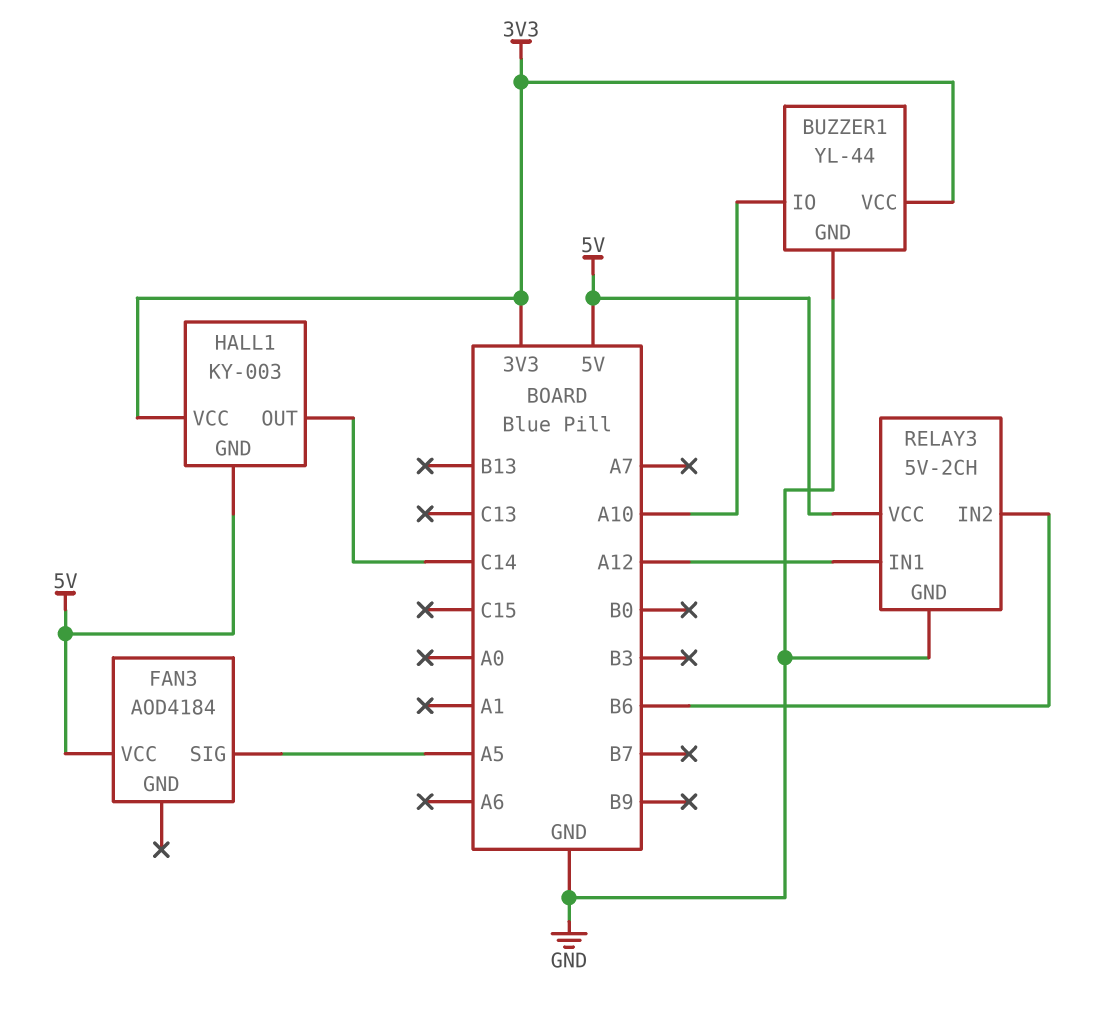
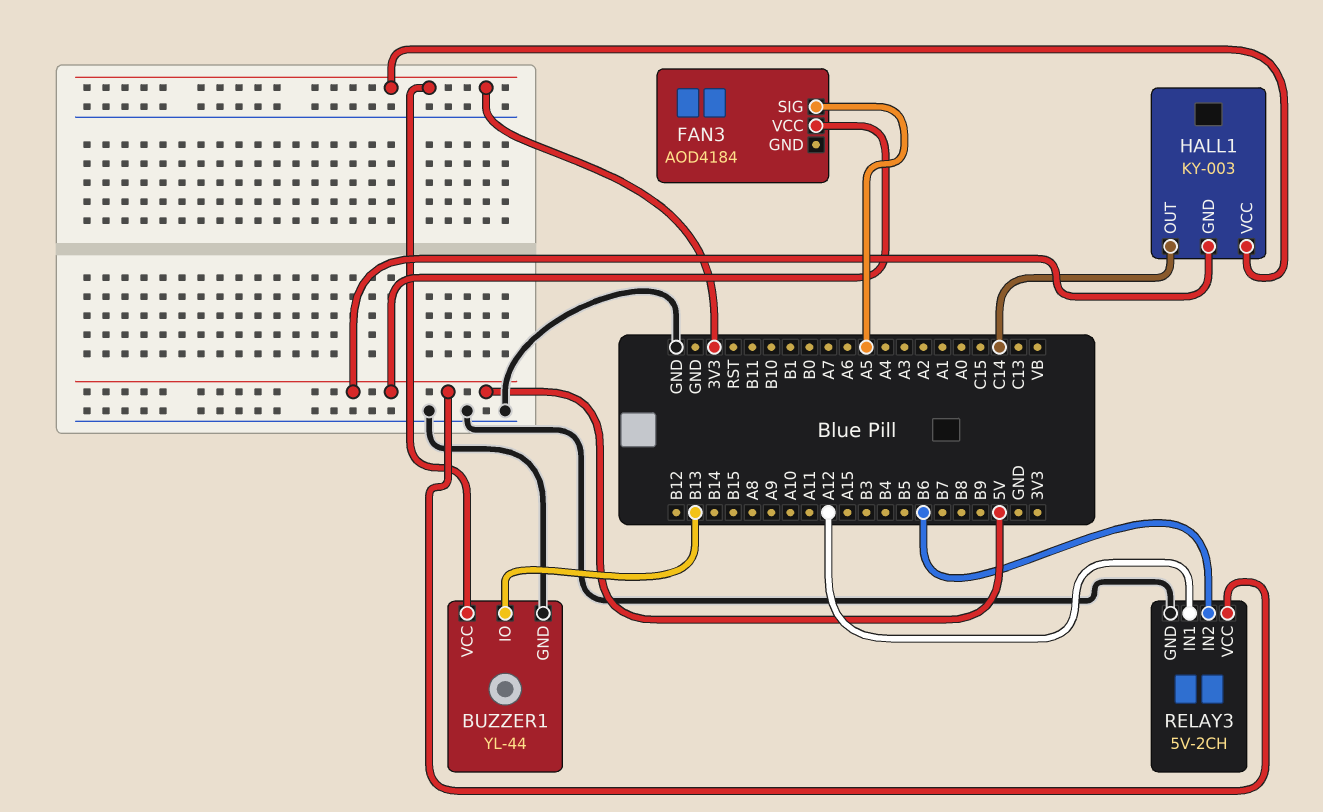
BUZZER1 pin IO: A10 -> B13

